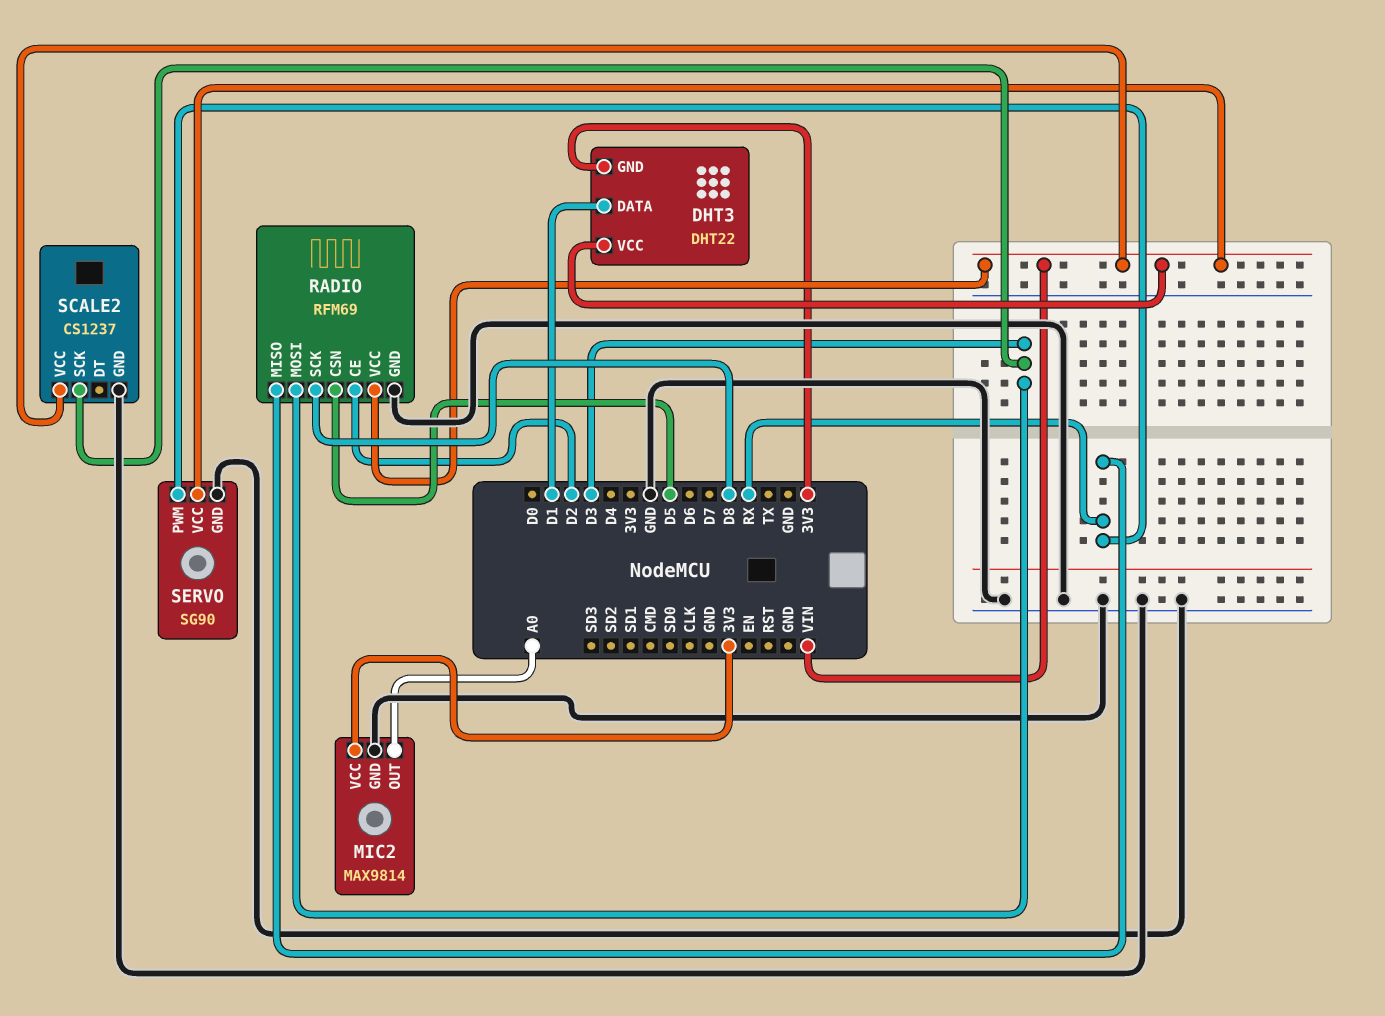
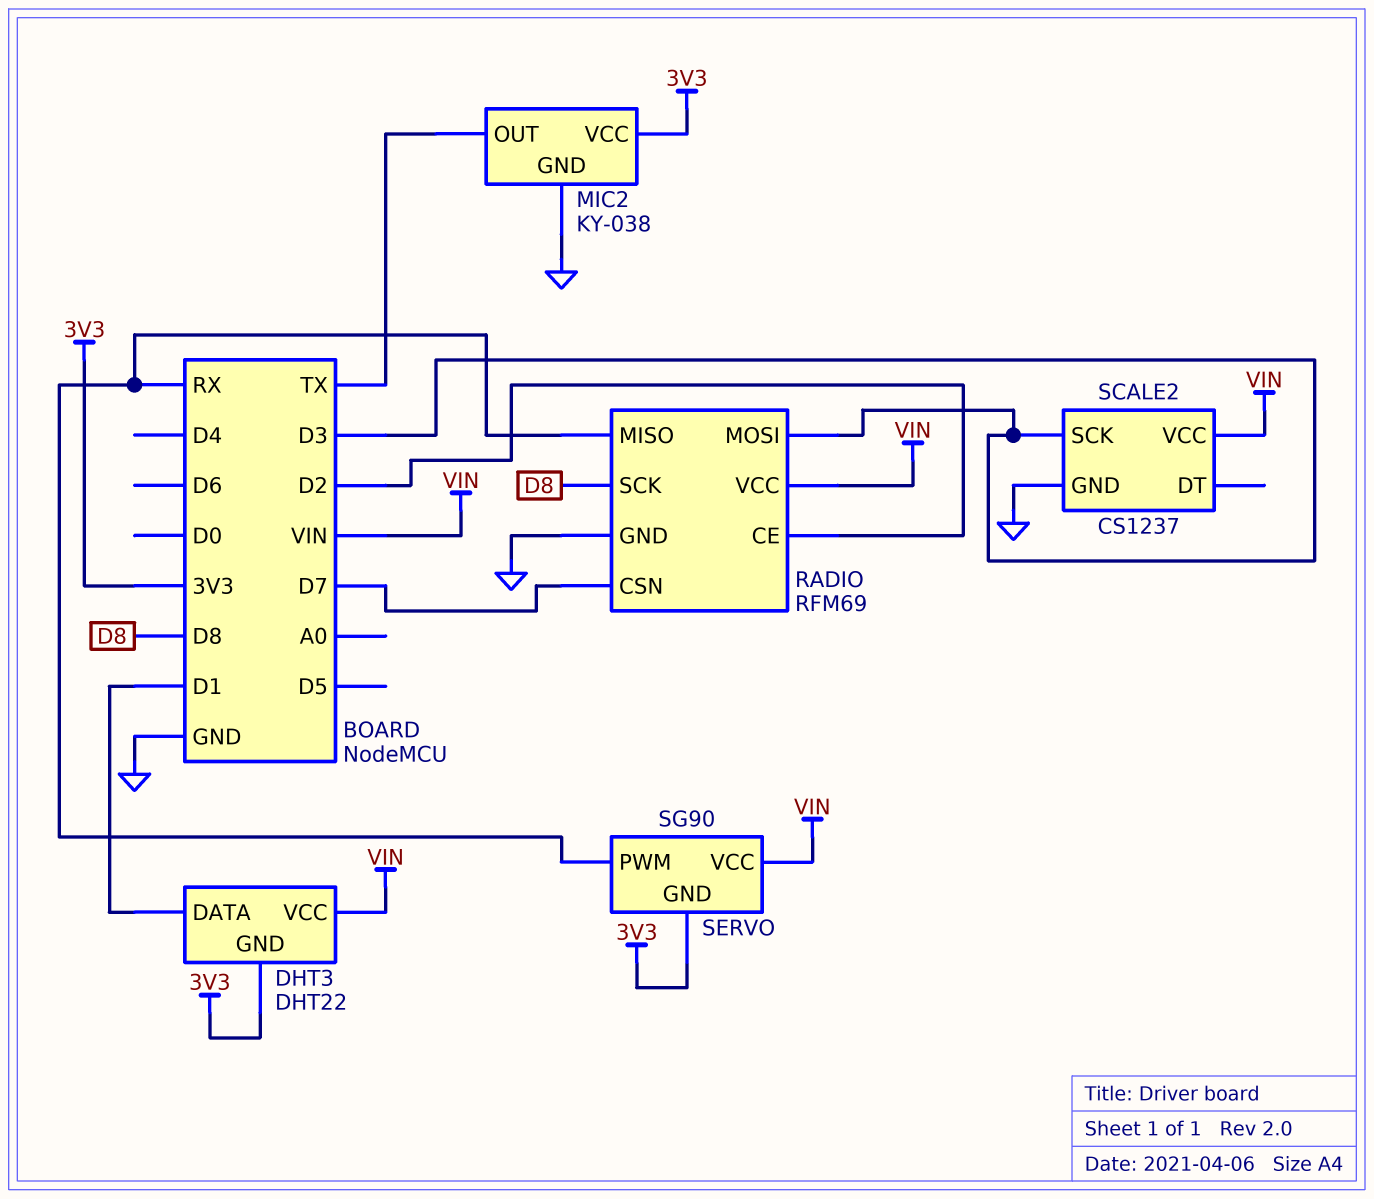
MIC2: MAX9814 -> KY-038
MIC2 pin OUT: A0 -> TX
RADIO pin CSN: D5 -> D7
SERVO pin GND: GND -> 3V3

